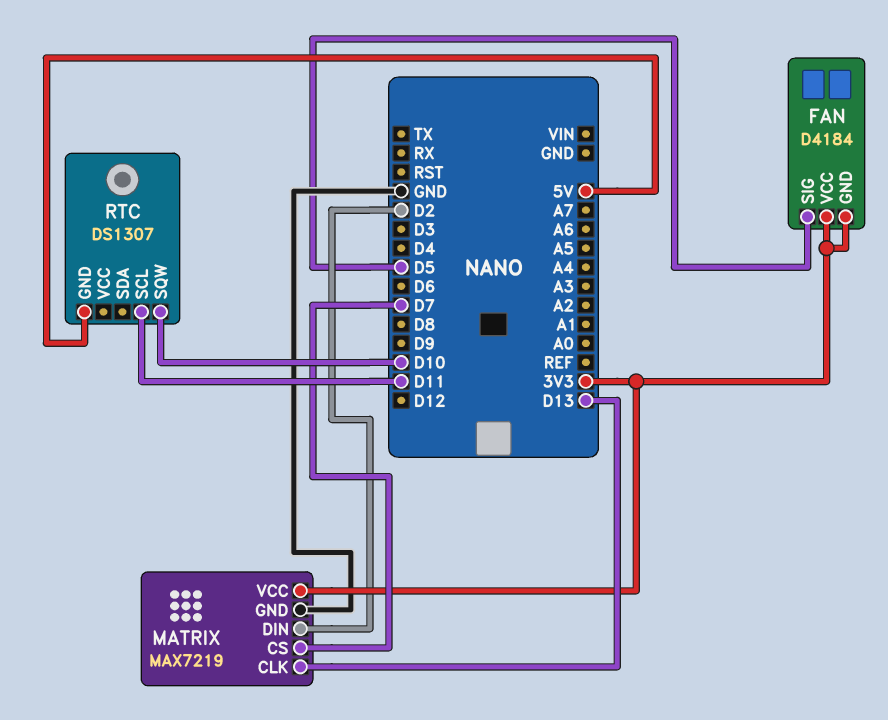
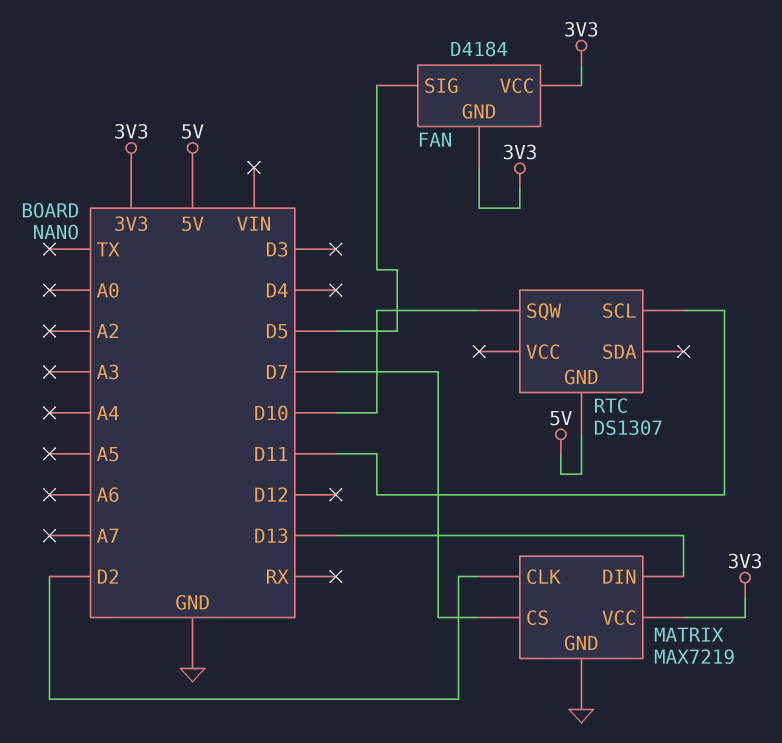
MATRIX pin CLK: D13 -> D2
MATRIX pin DIN: D2 -> D13

